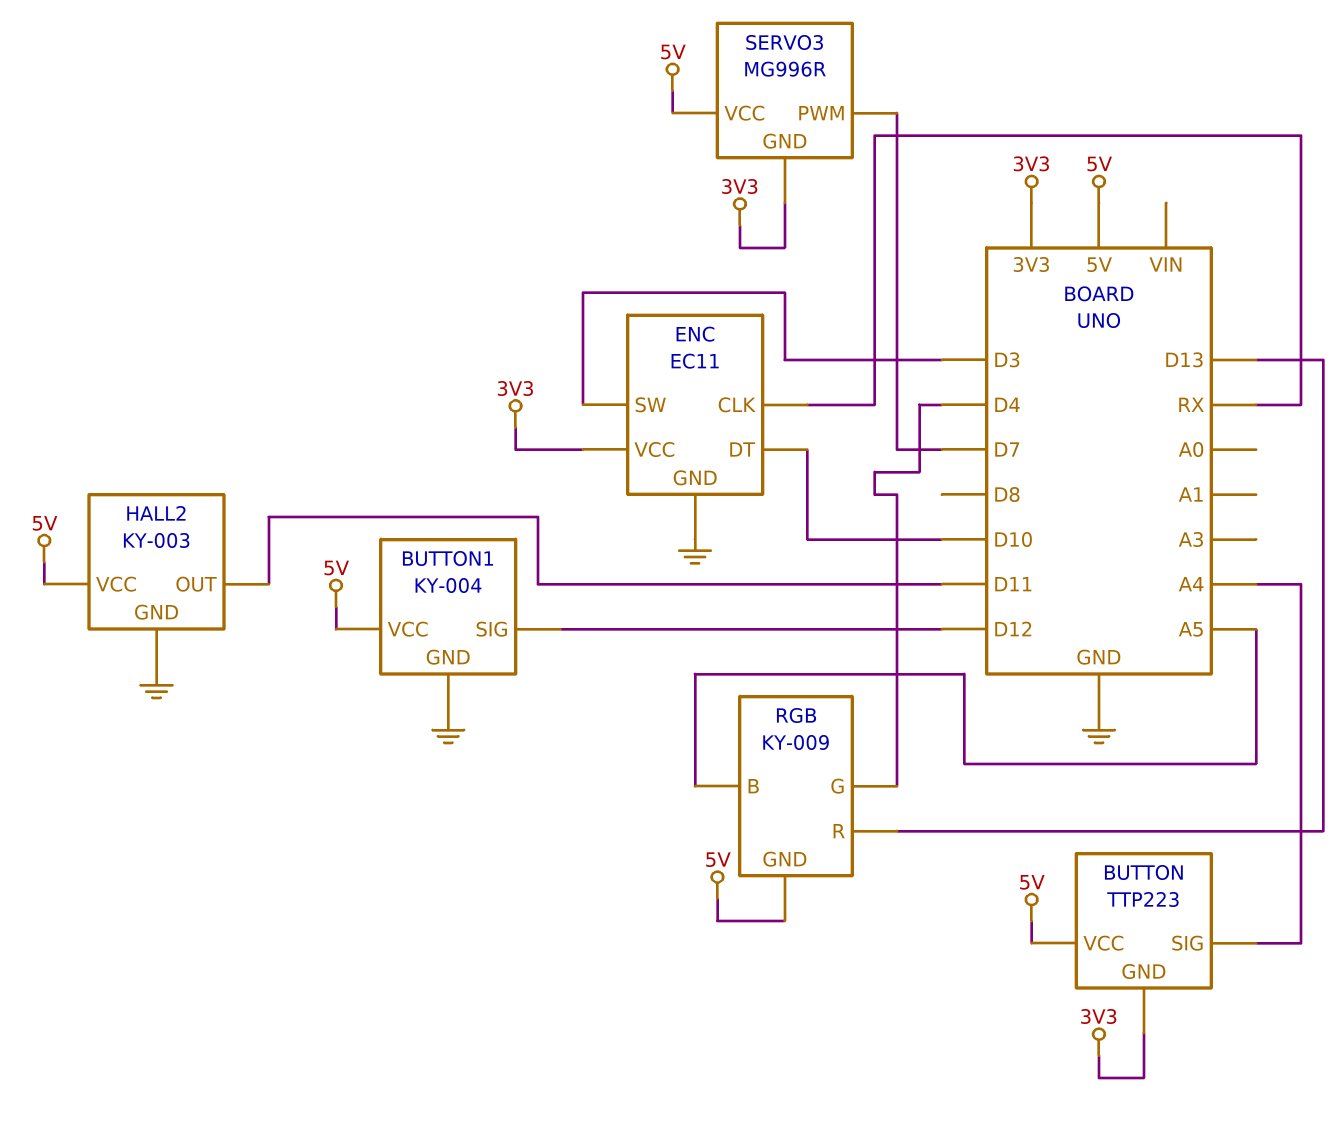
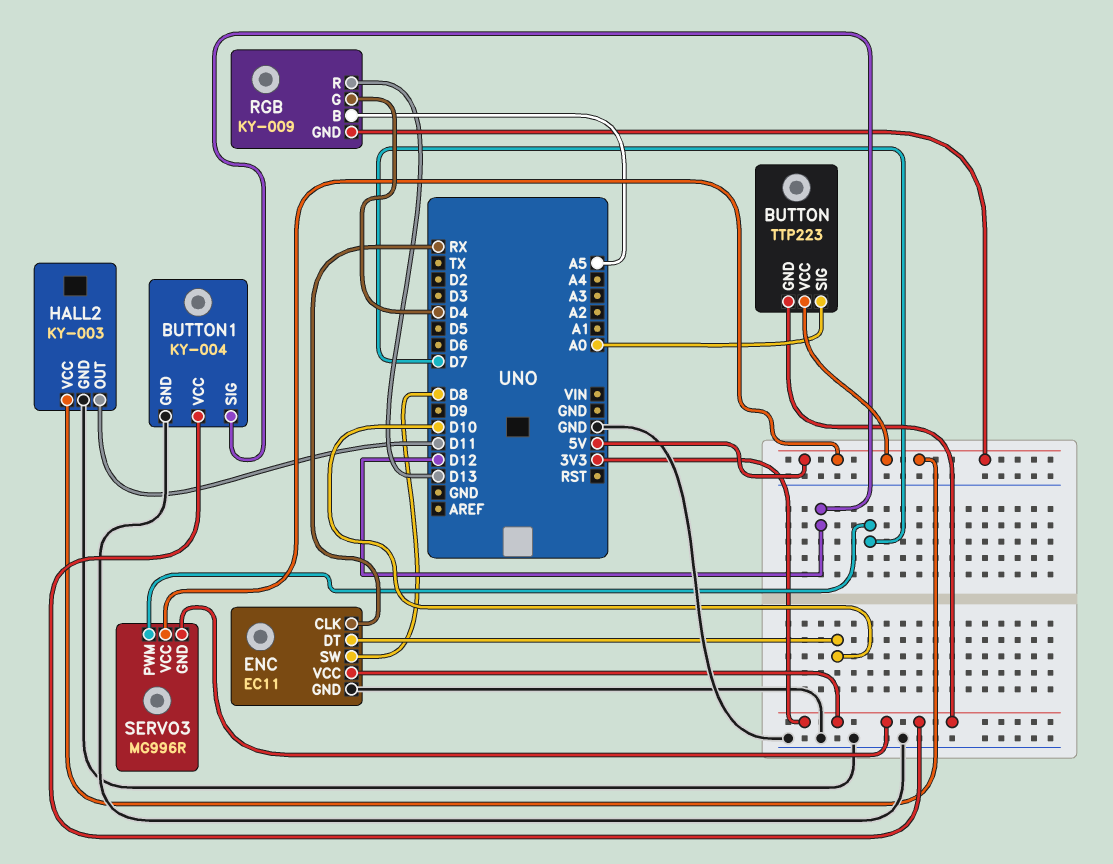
BUTTON pin SIG: A4 -> A0
BUTTON1 pin VCC: 5V -> 3V3
ENC pin SW: D3 -> D8

